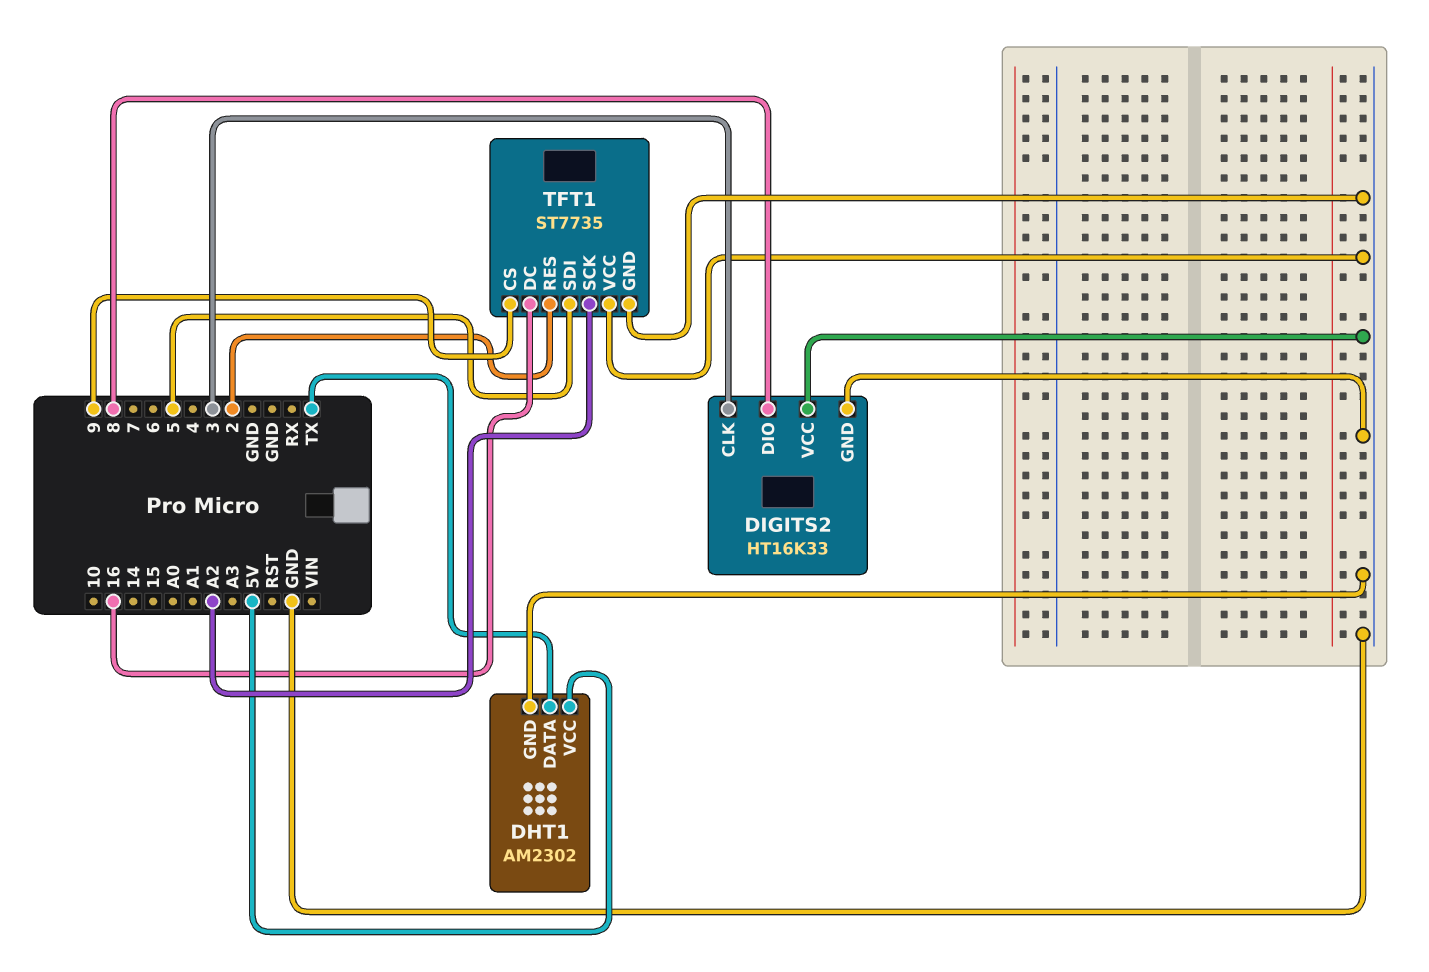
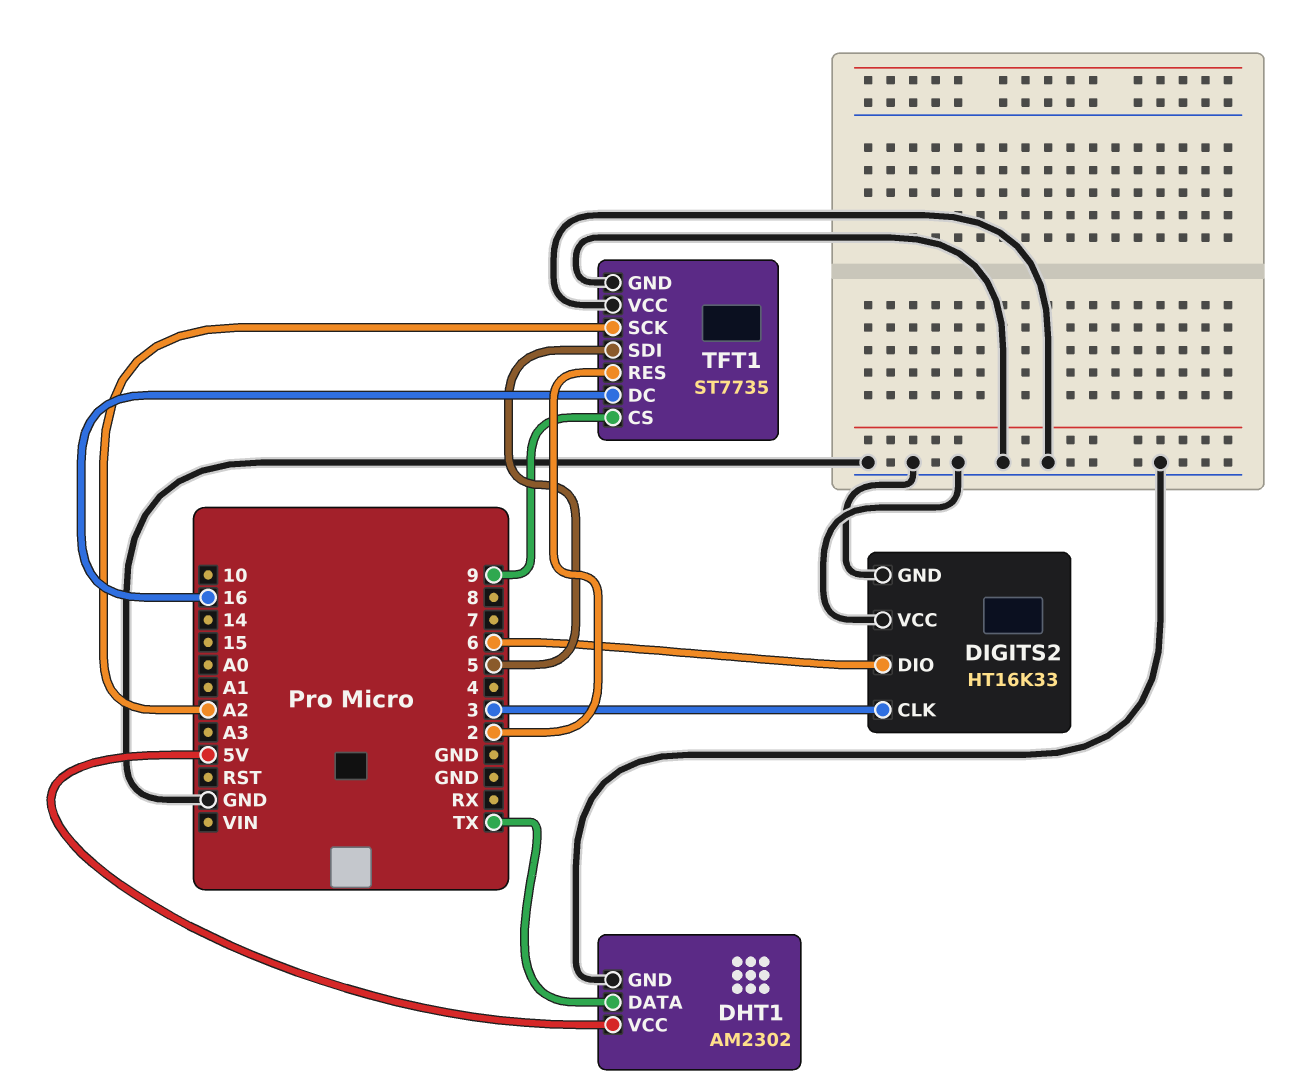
DIGITS2 pin DIO: 8 -> 6

